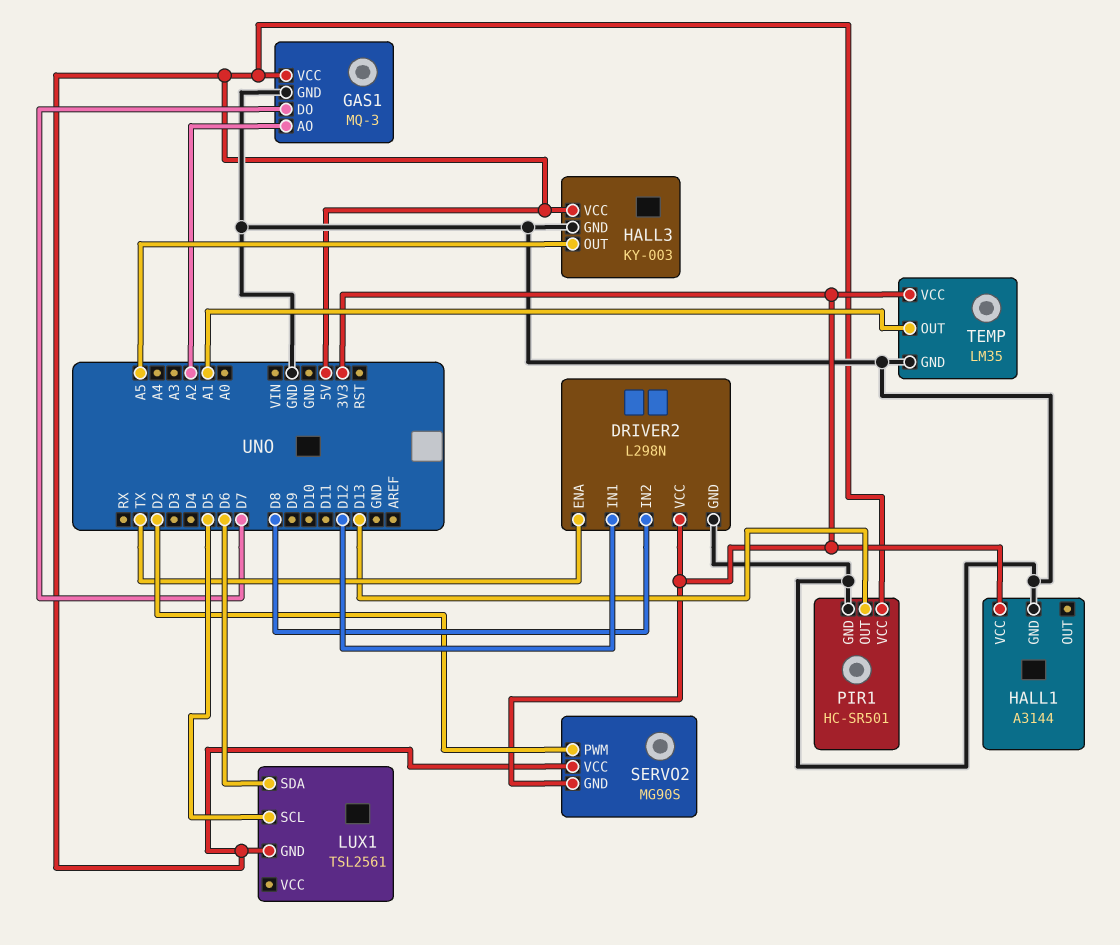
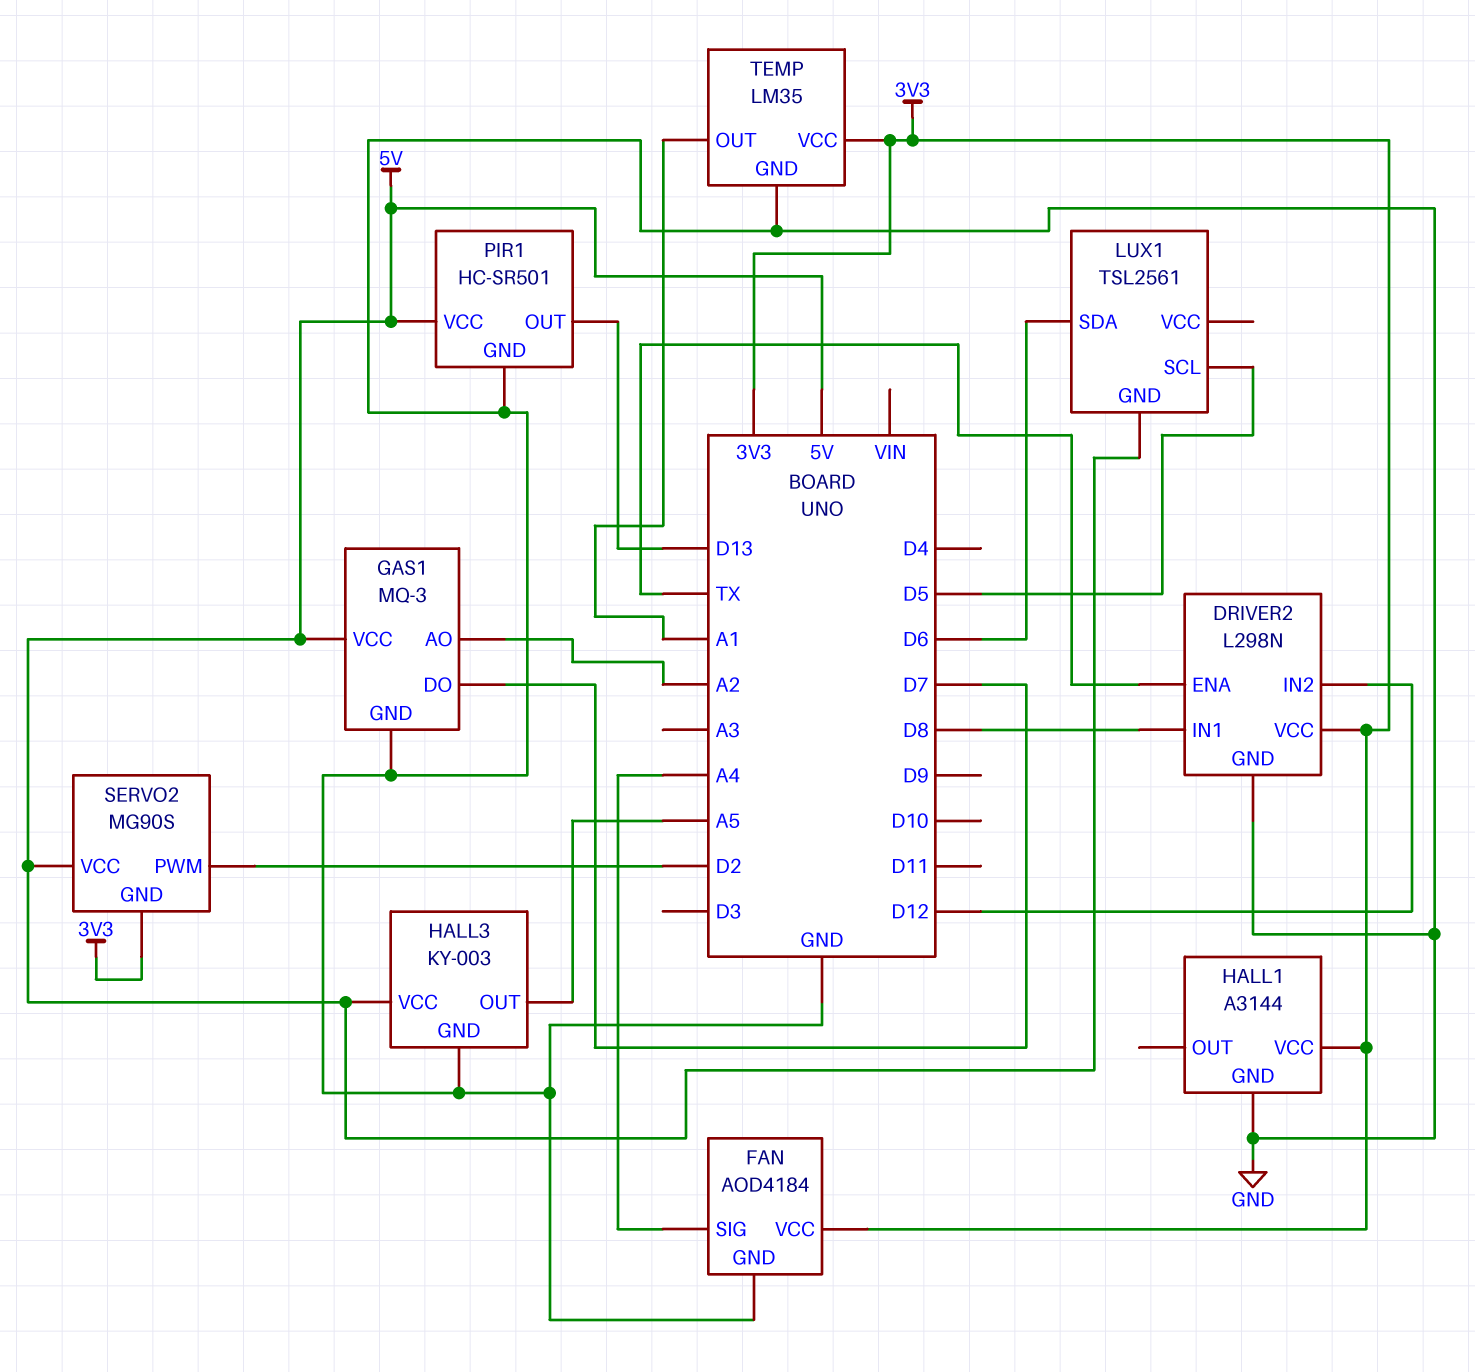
DRIVER2 pin IN1: D12 -> D8
DRIVER2 pin IN2: D8 -> D12
FAN: none -> AOD4184
FAN pin GND: none -> GND
FAN pin SIG: none -> A4
FAN pin VCC: none -> 3V3

